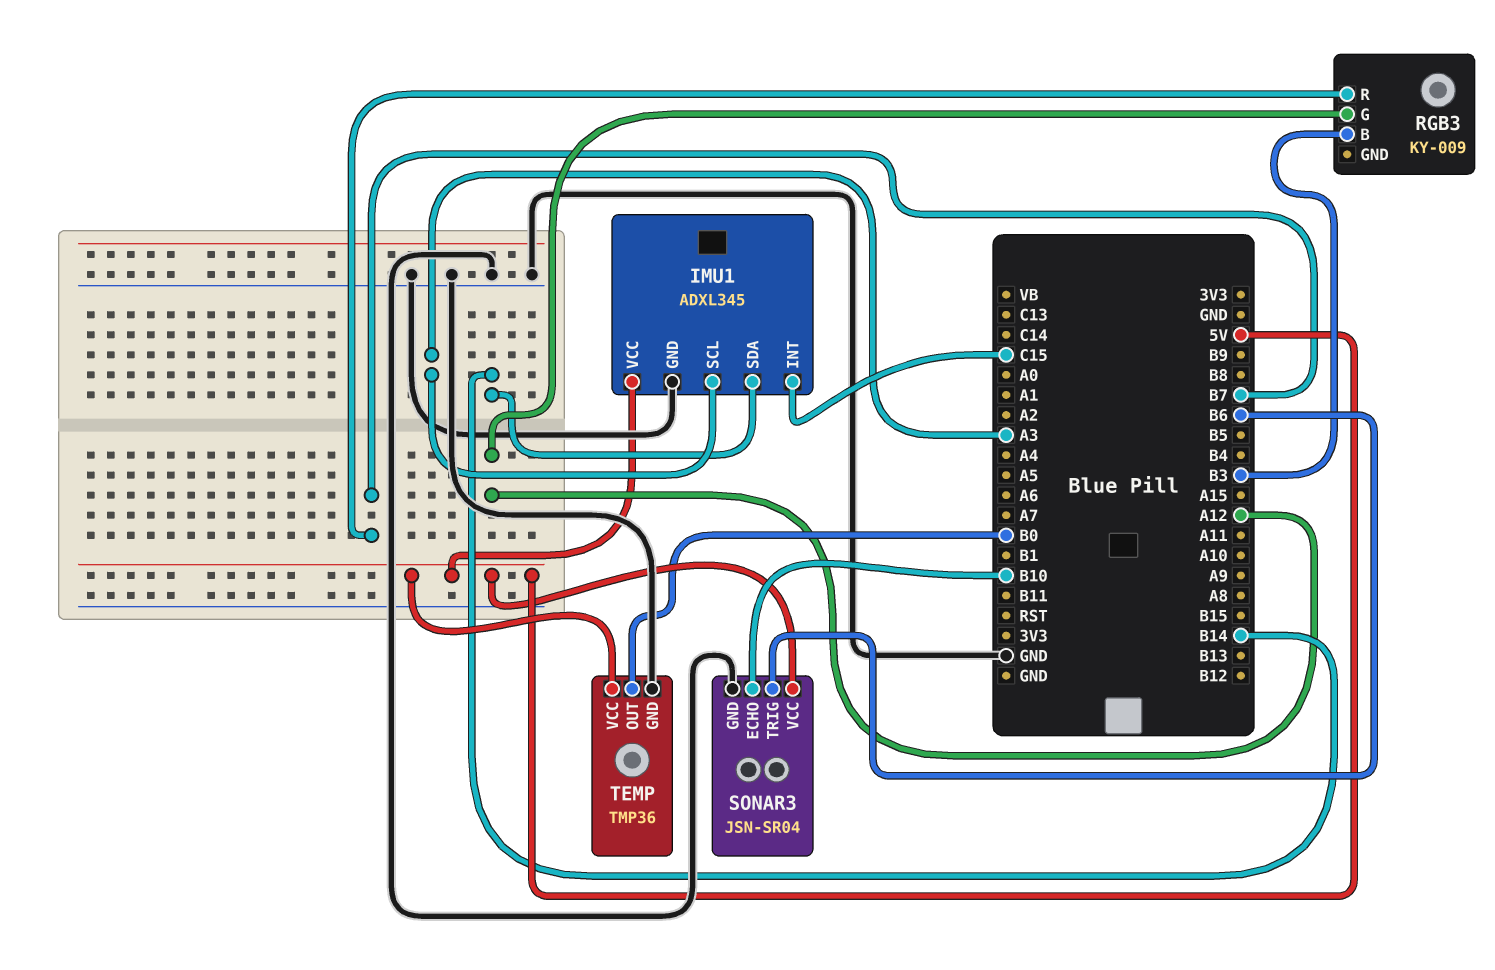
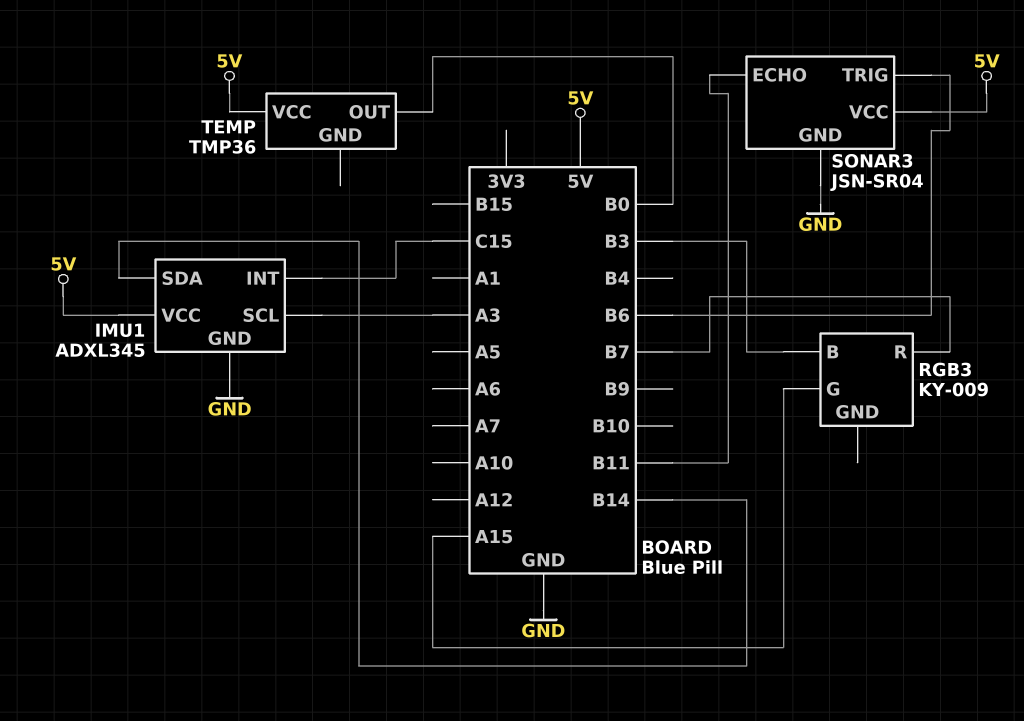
RGB3 pin G: A12 -> A15
SONAR3 pin ECHO: B10 -> B11
TEMP pin GND: GND -> none

